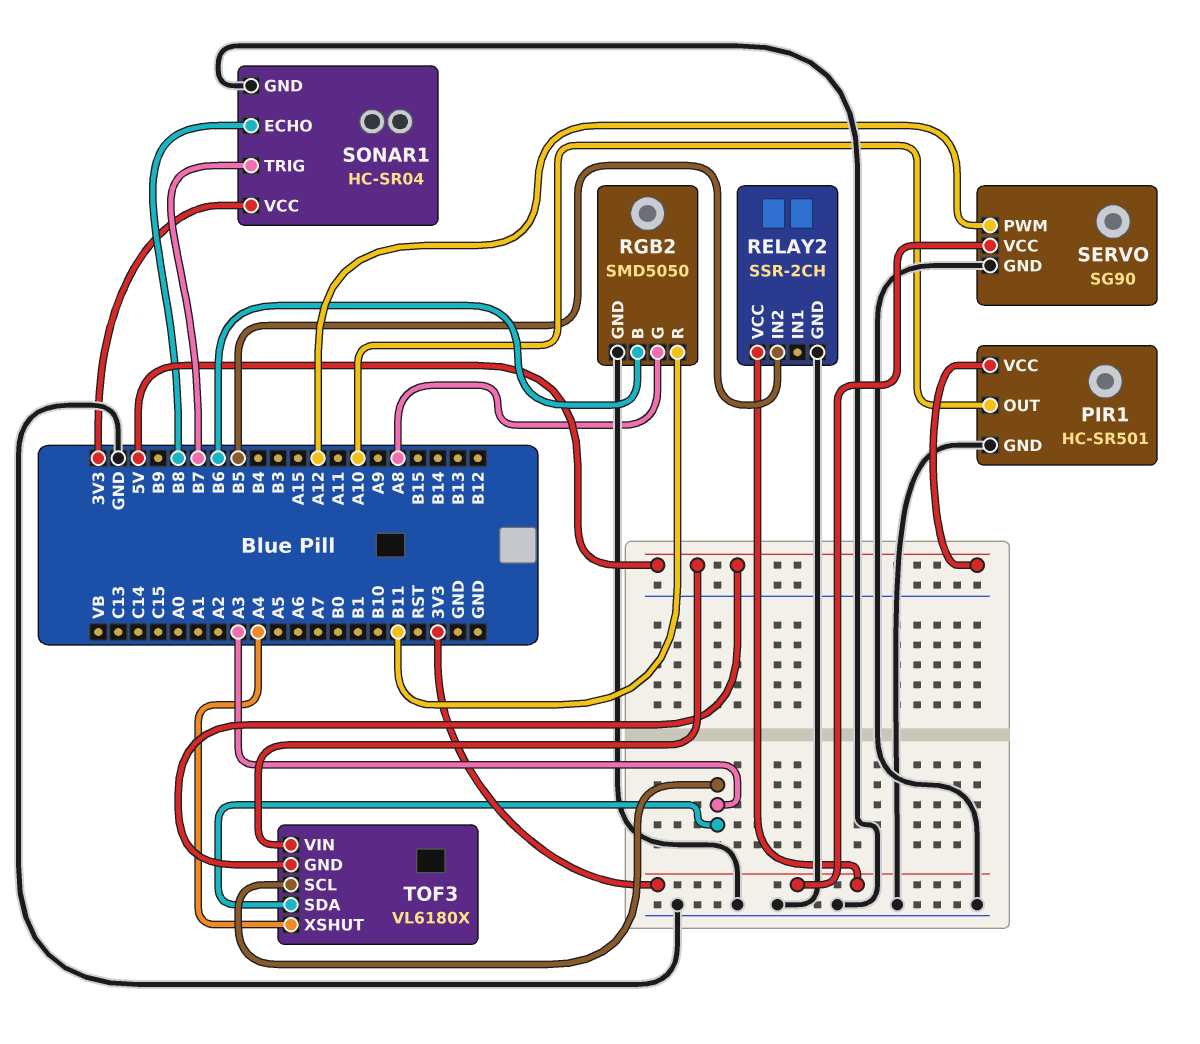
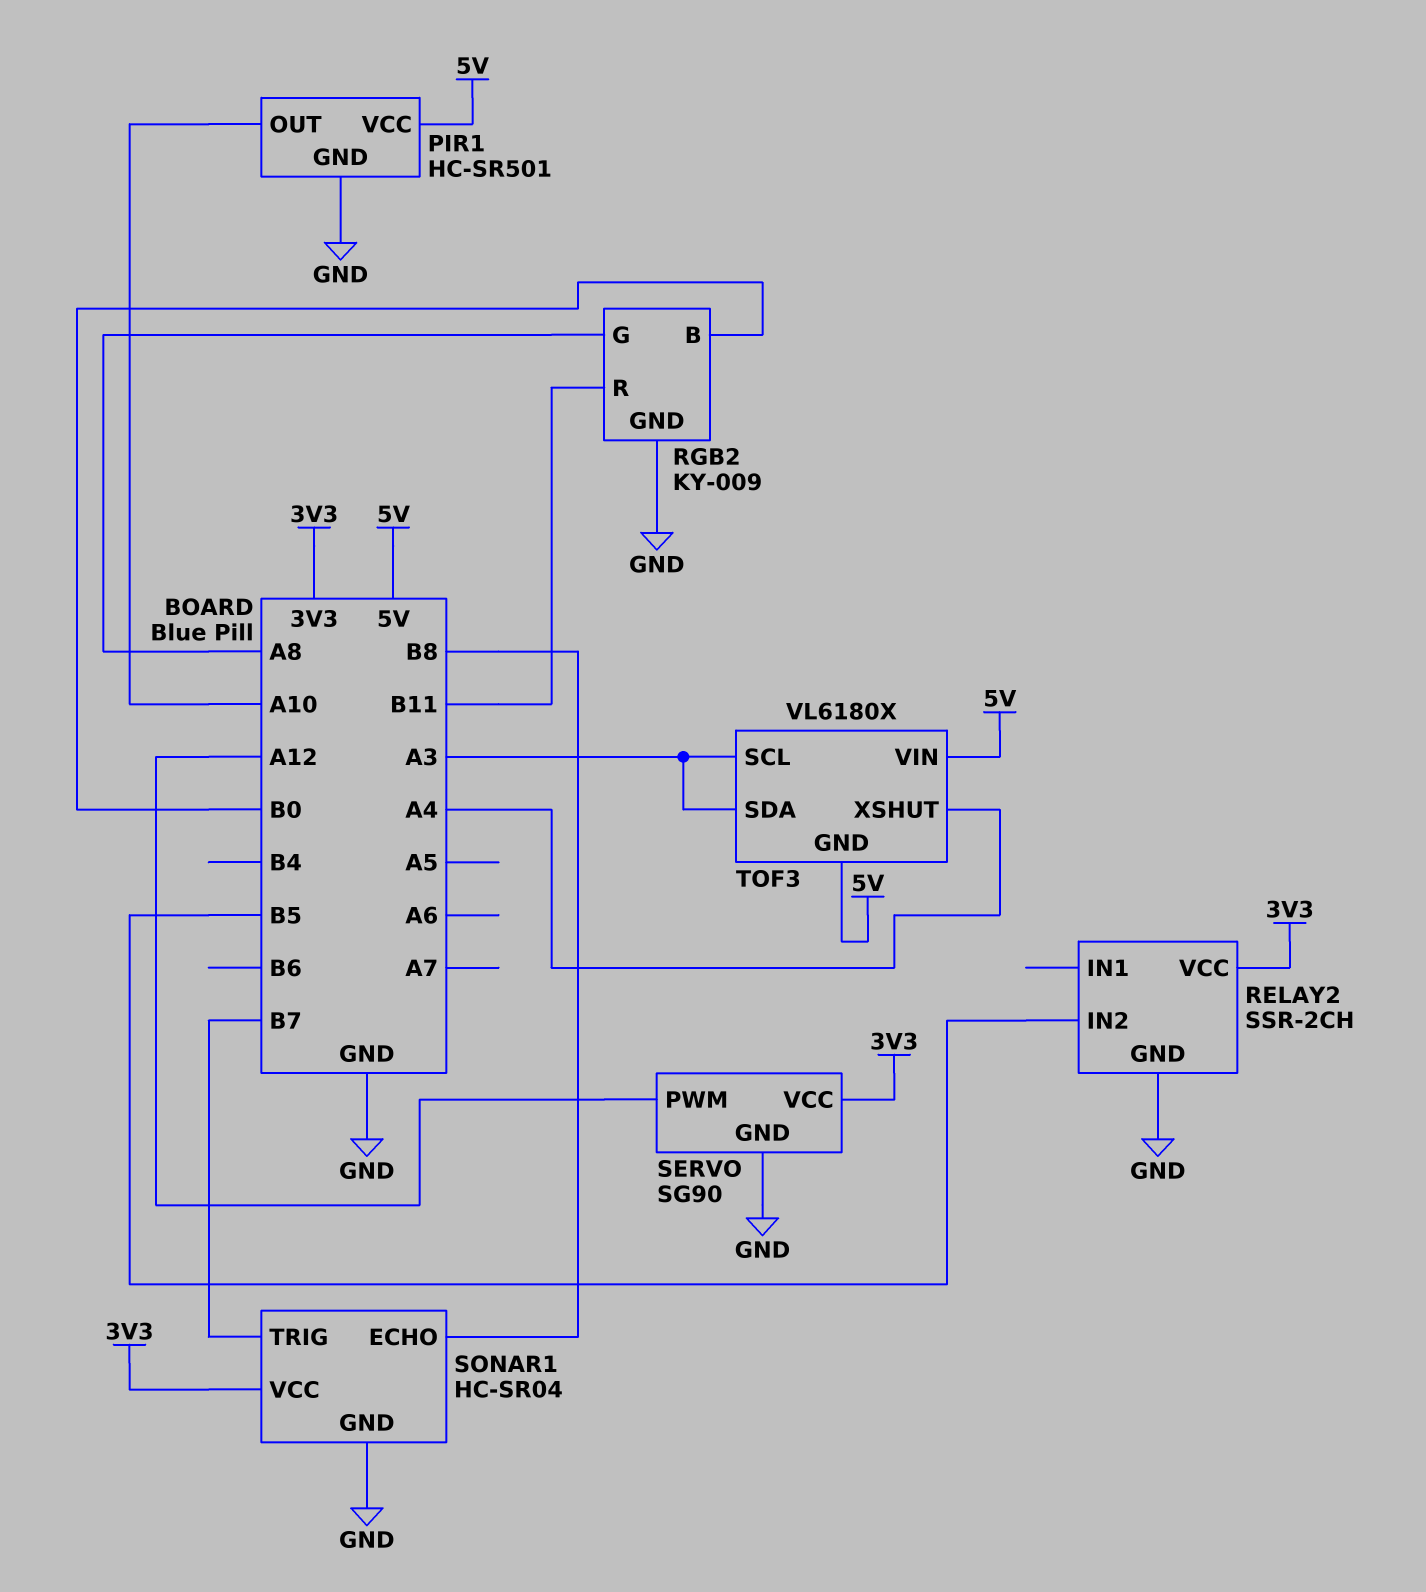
RGB2: SMD5050 -> KY-009
RGB2 pin B: B6 -> B0

